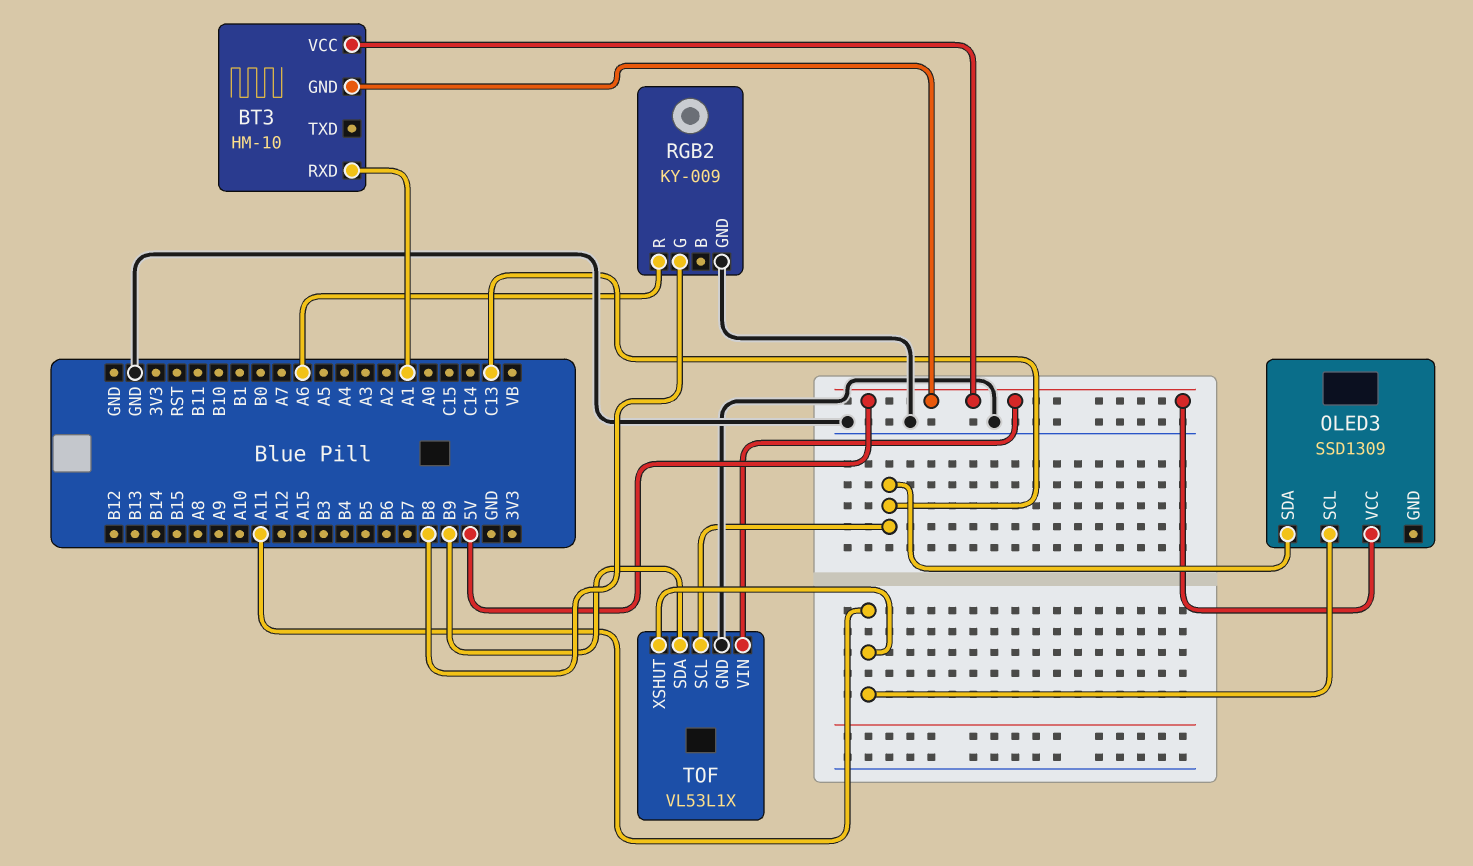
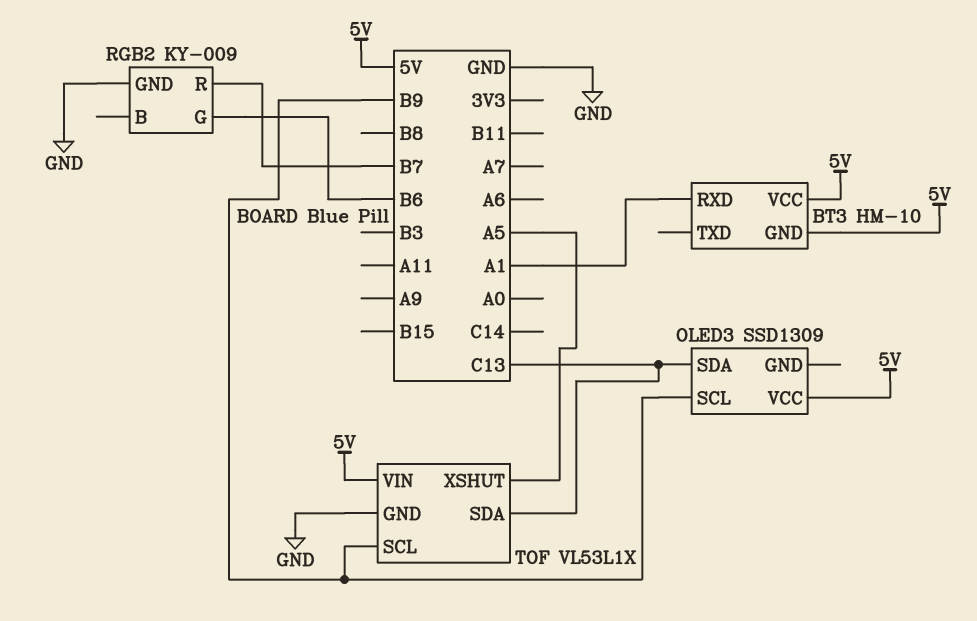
OLED3 pin SCL: A11 -> B9
RGB2 pin G: B8 -> B6
RGB2 pin R: A6 -> B7
TOF pin SCL: C13 -> B9
TOF pin SDA: B9 -> C13
TOF pin XSHUT: A11 -> A5

